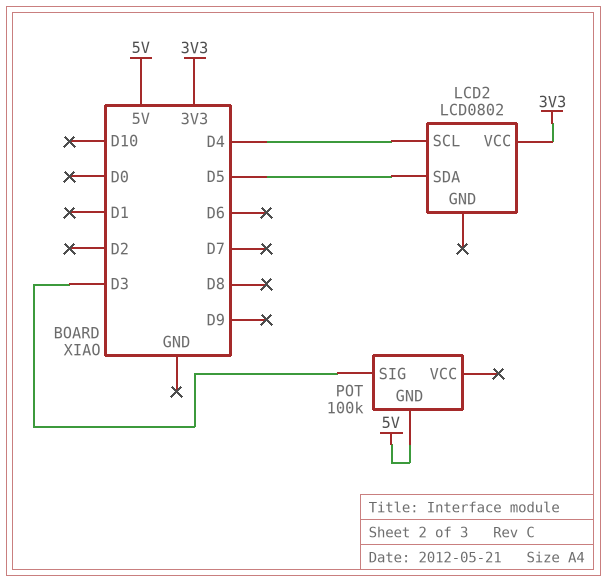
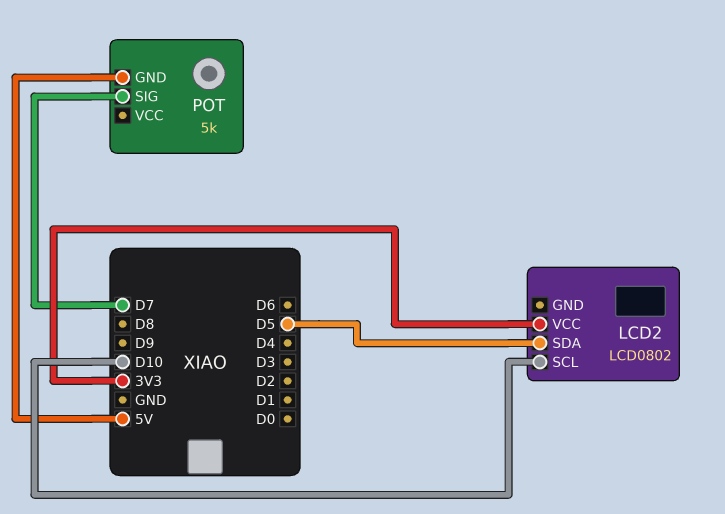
LCD2 pin SCL: D4 -> D10
POT: 100k -> 5k
POT pin SIG: D3 -> D7

